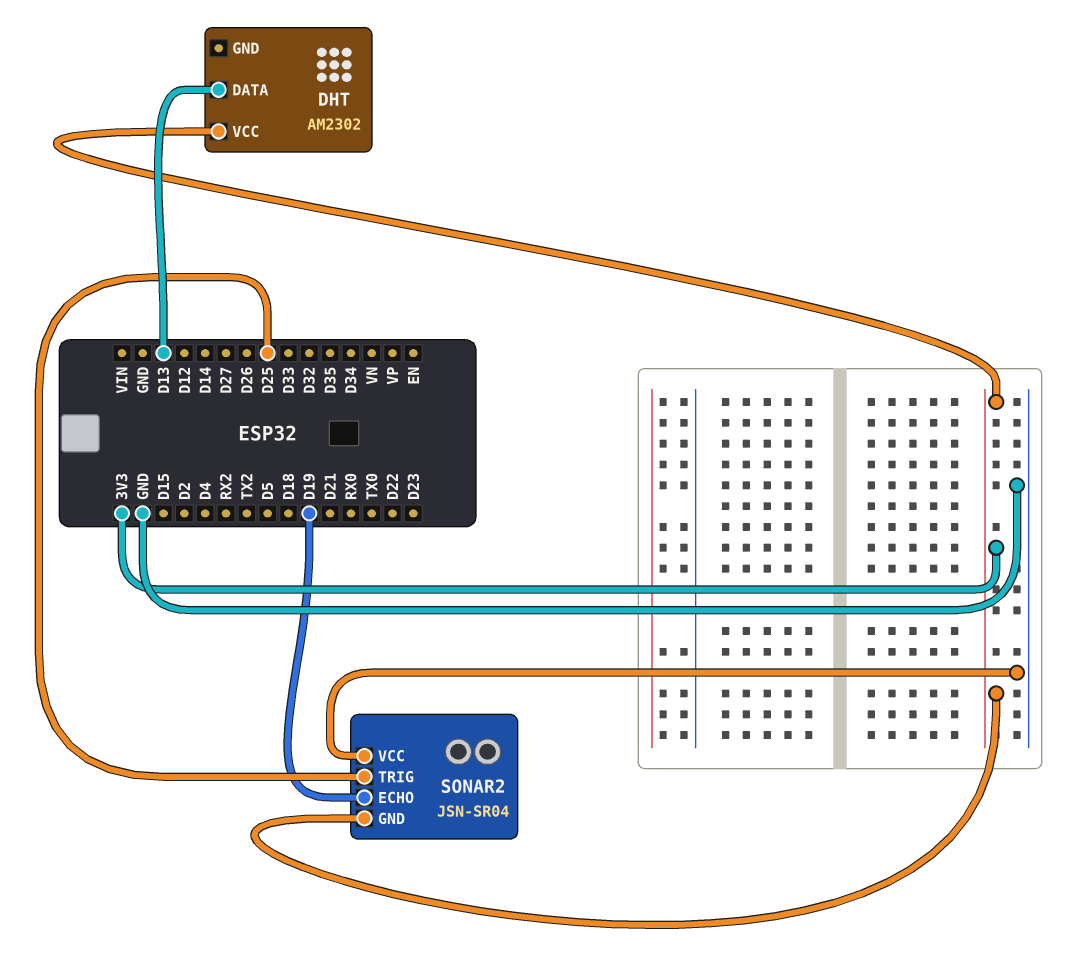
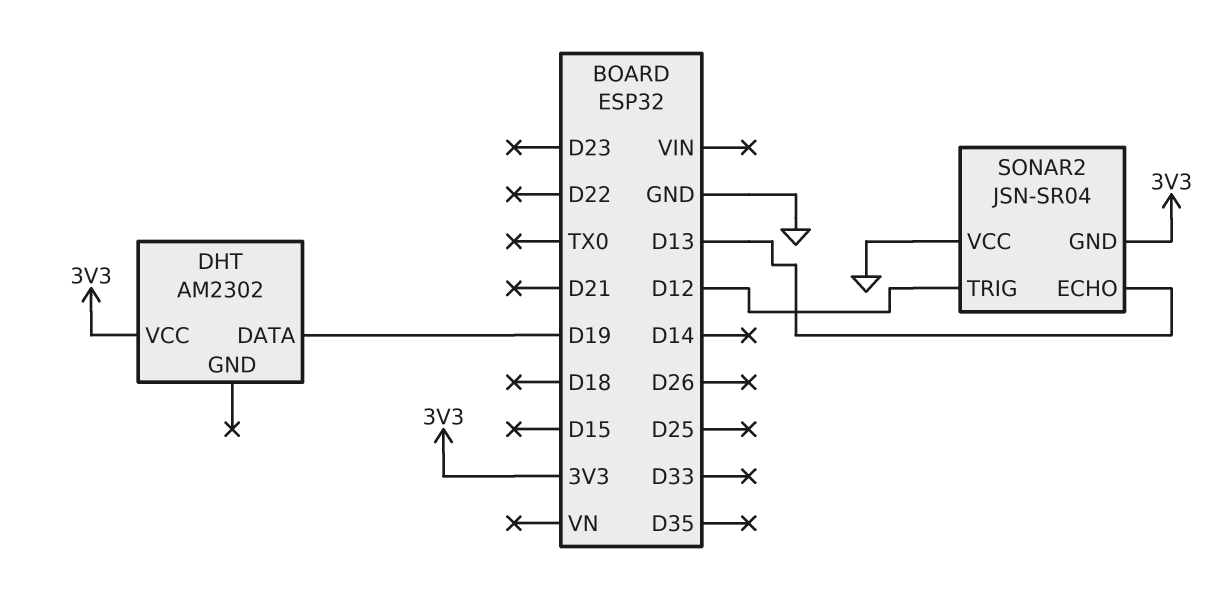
DHT pin DATA: D13 -> D19
SONAR2 pin ECHO: D19 -> D13
SONAR2 pin TRIG: D25 -> D12

